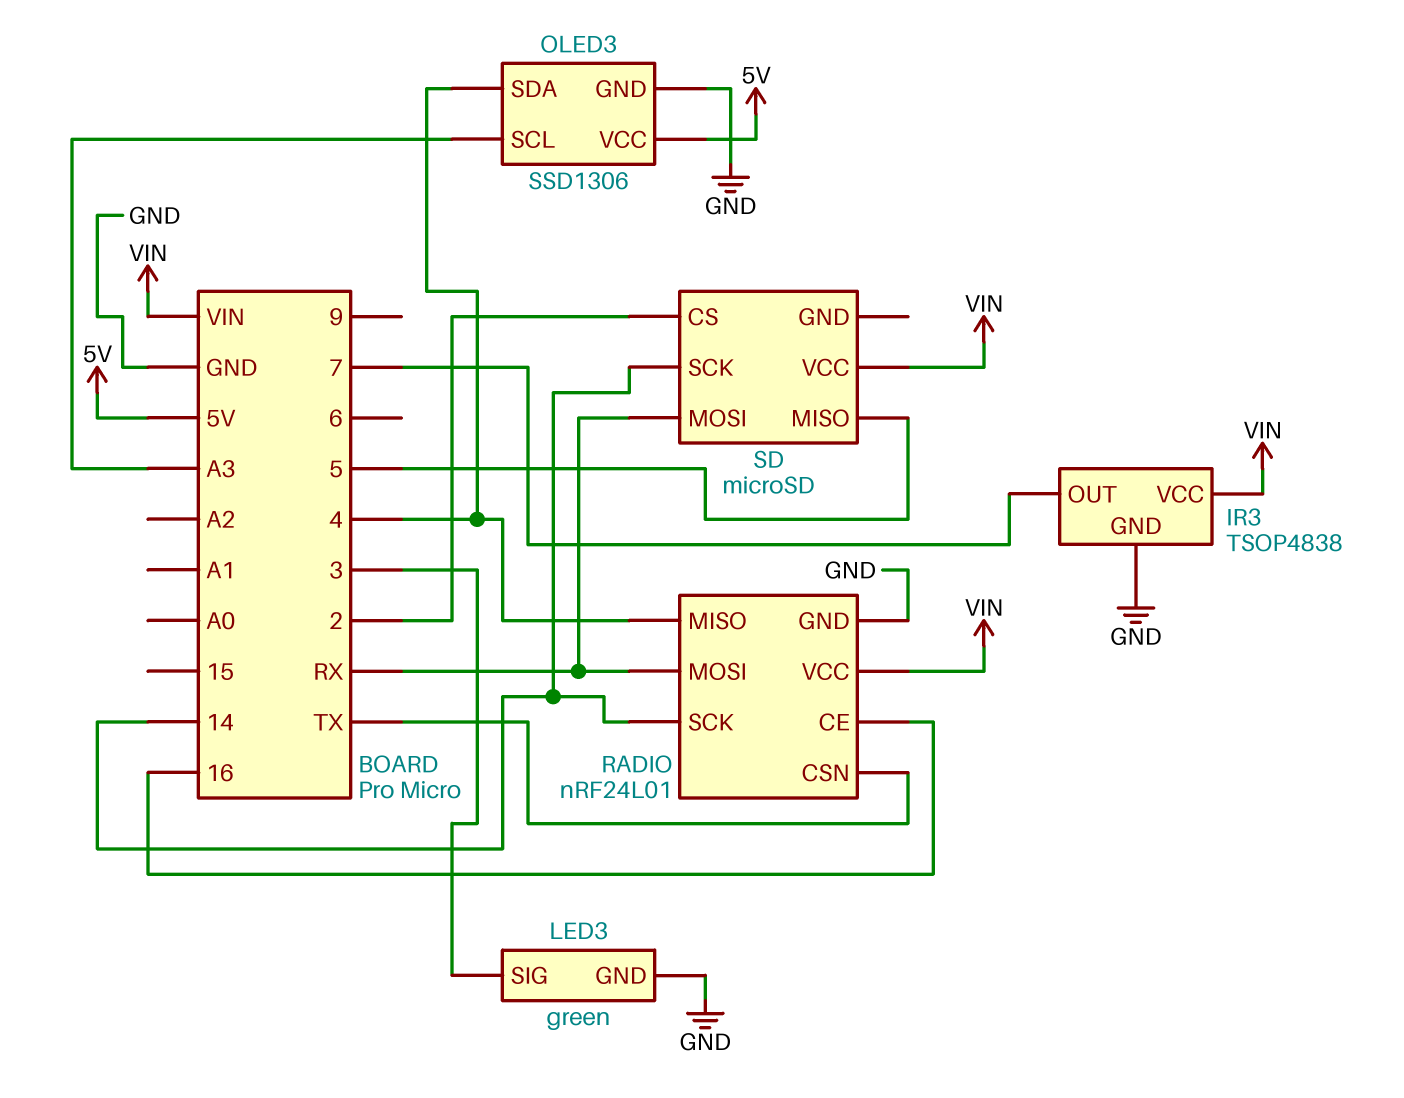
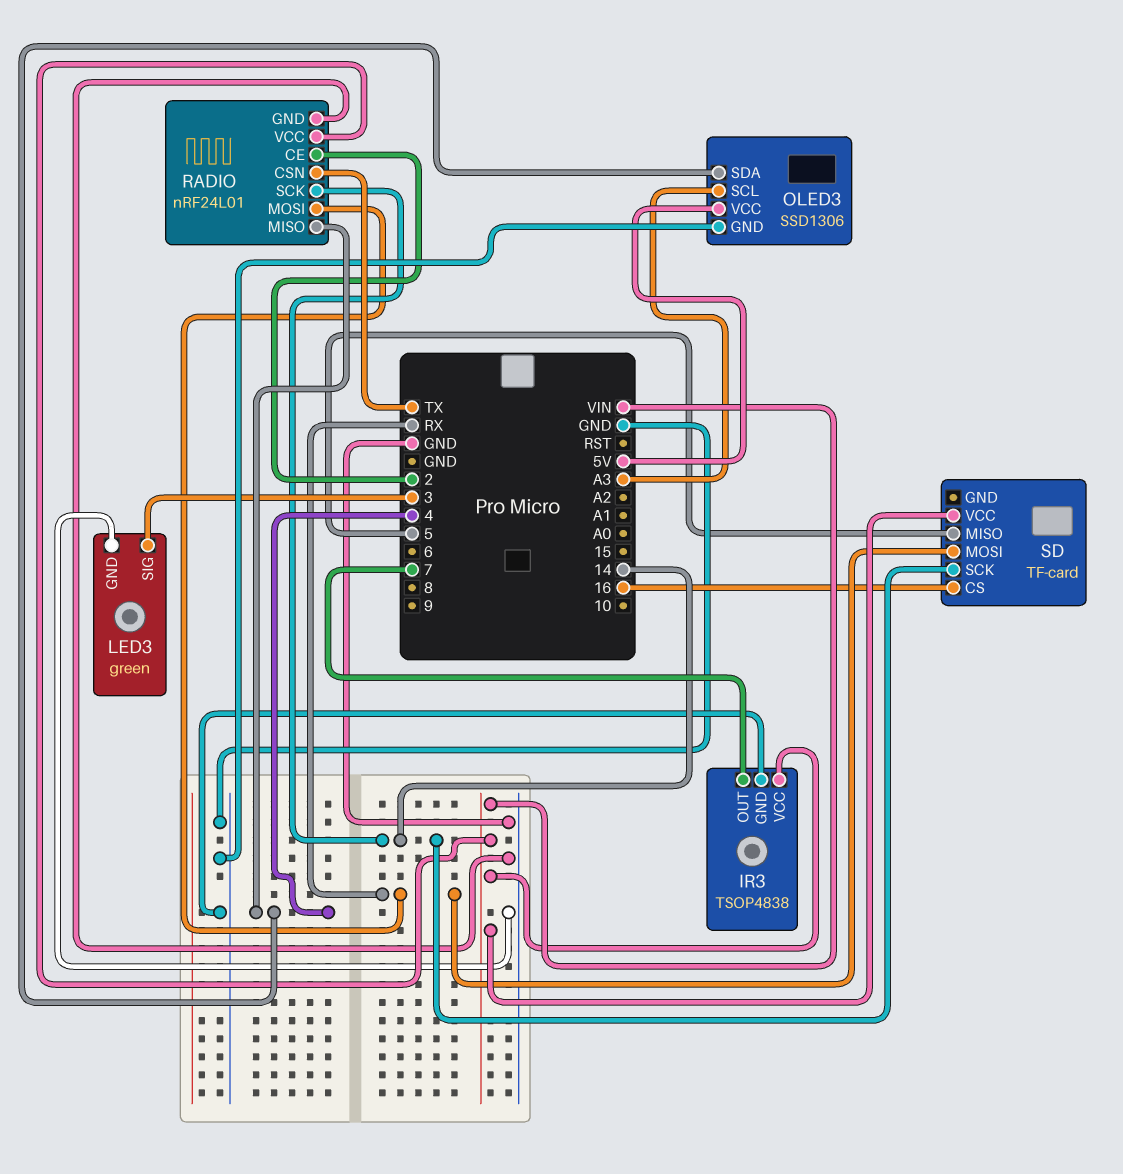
RADIO pin CE: 16 -> 2
SD: microSD -> TF-card
SD pin CS: 2 -> 16

